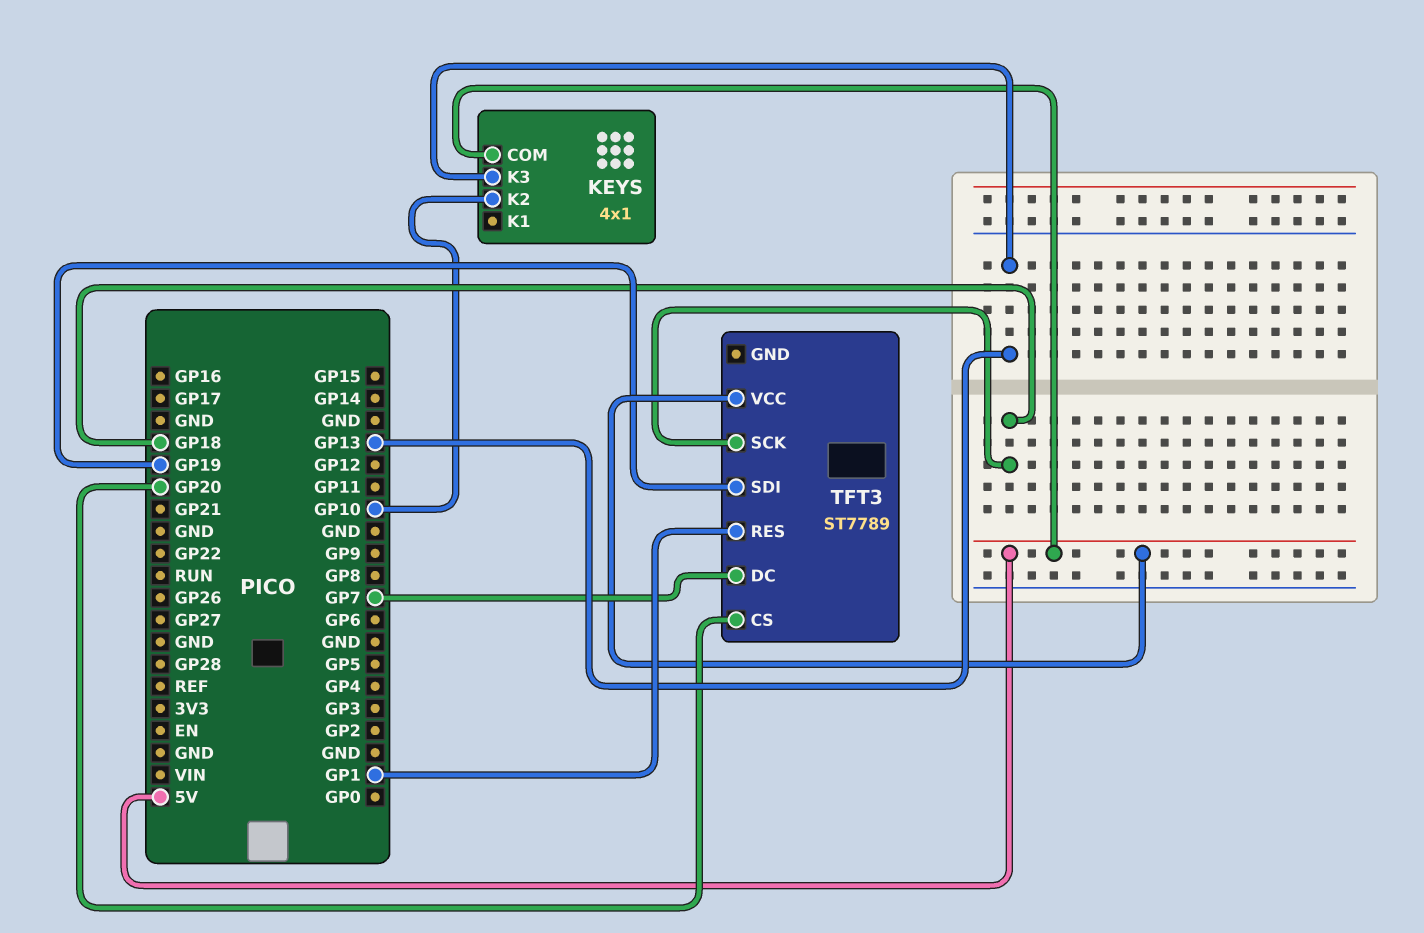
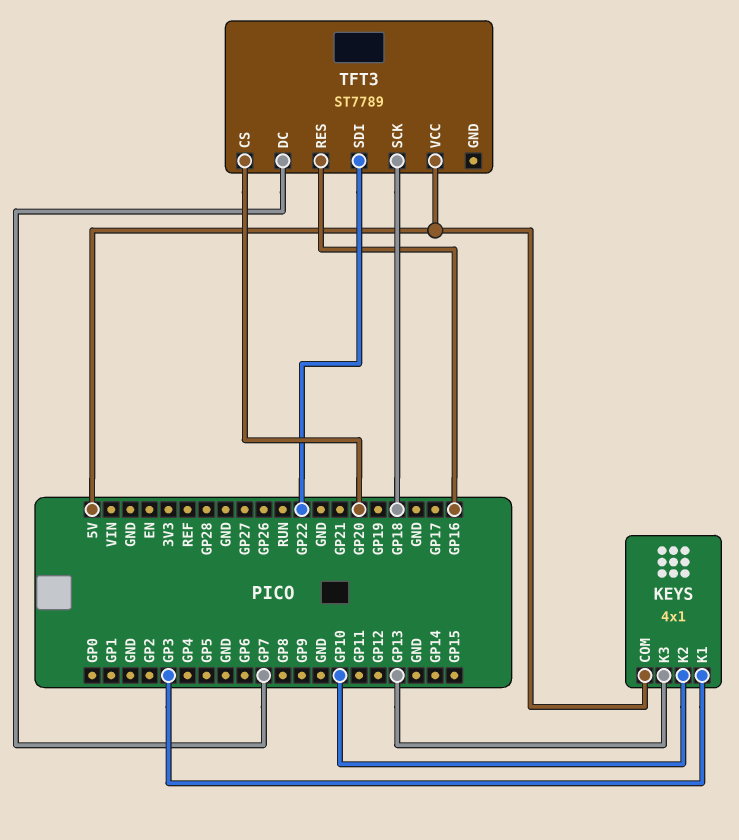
KEYS pin K1: none -> GP3
TFT3 pin RES: GP1 -> GP16
TFT3 pin SDI: GP19 -> GP22

